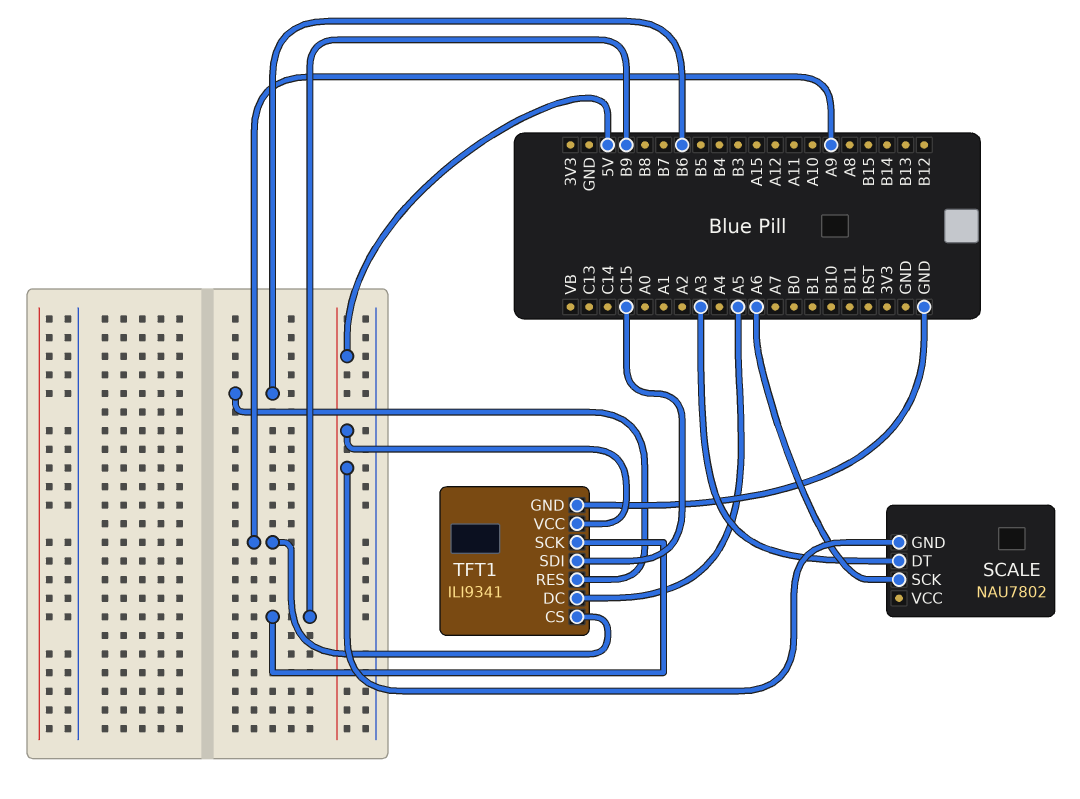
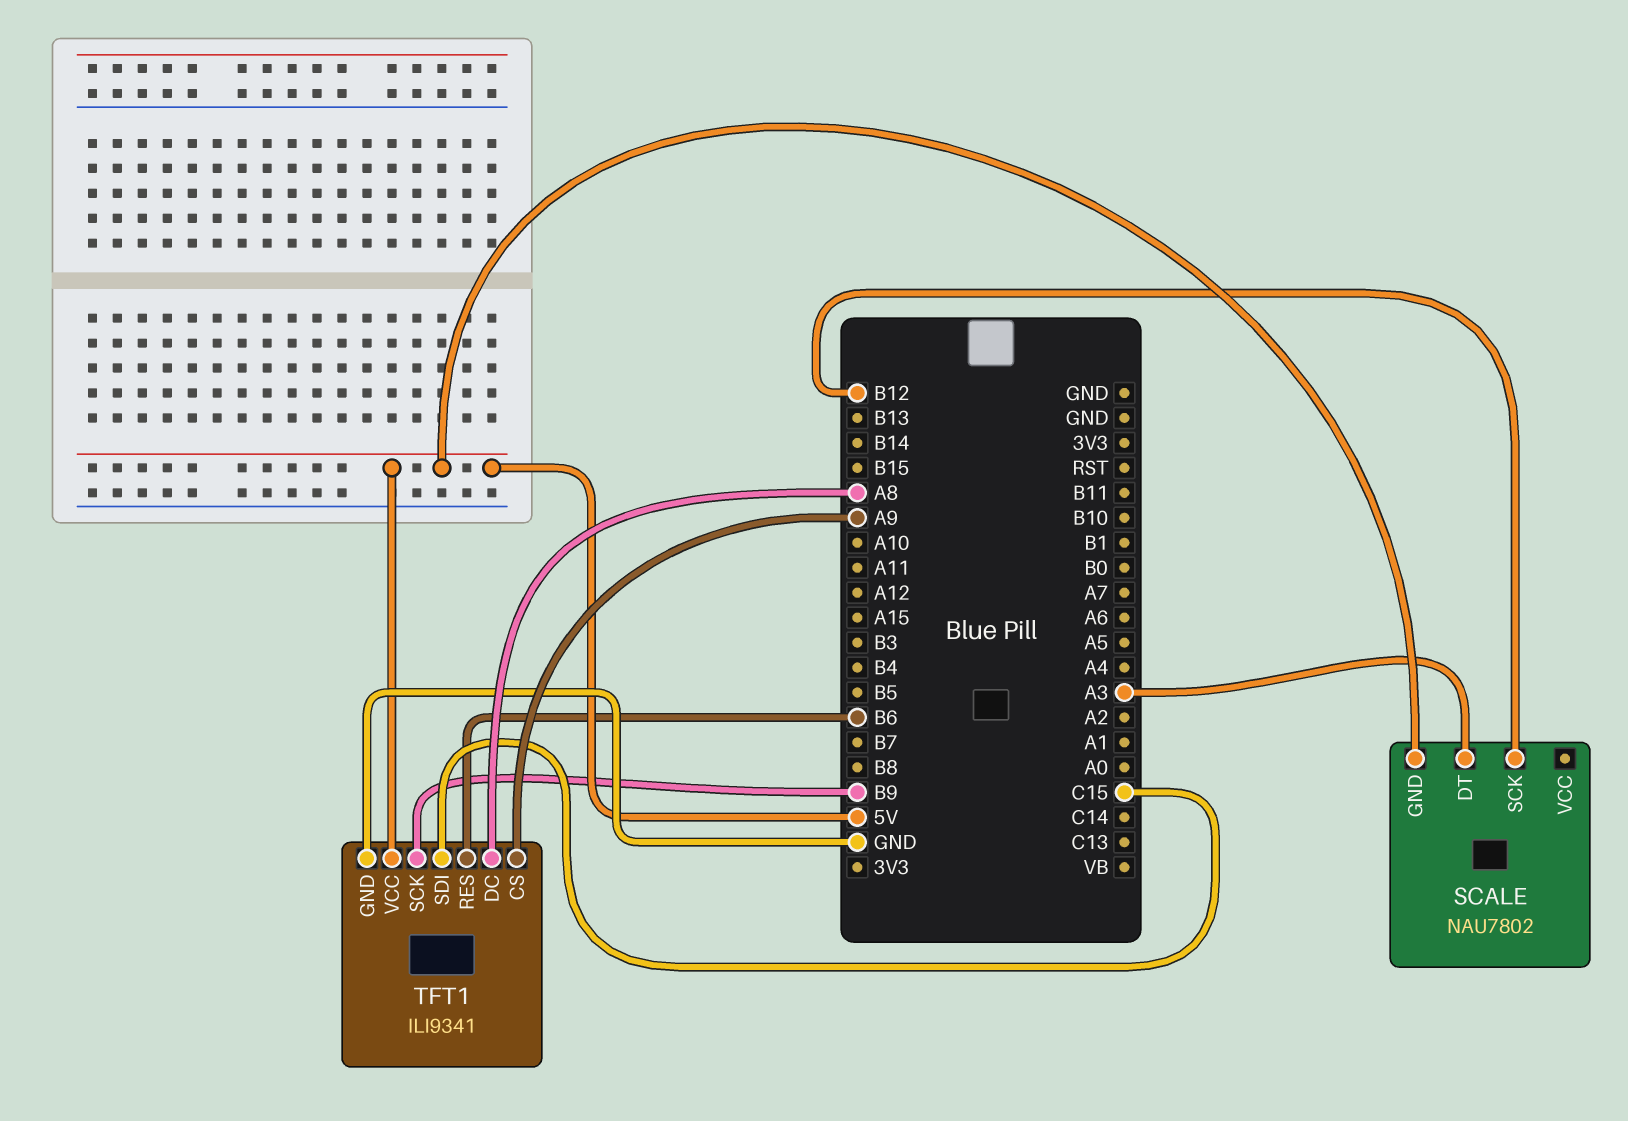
SCALE pin SCK: A6 -> B12
TFT1 pin DC: A5 -> A8

